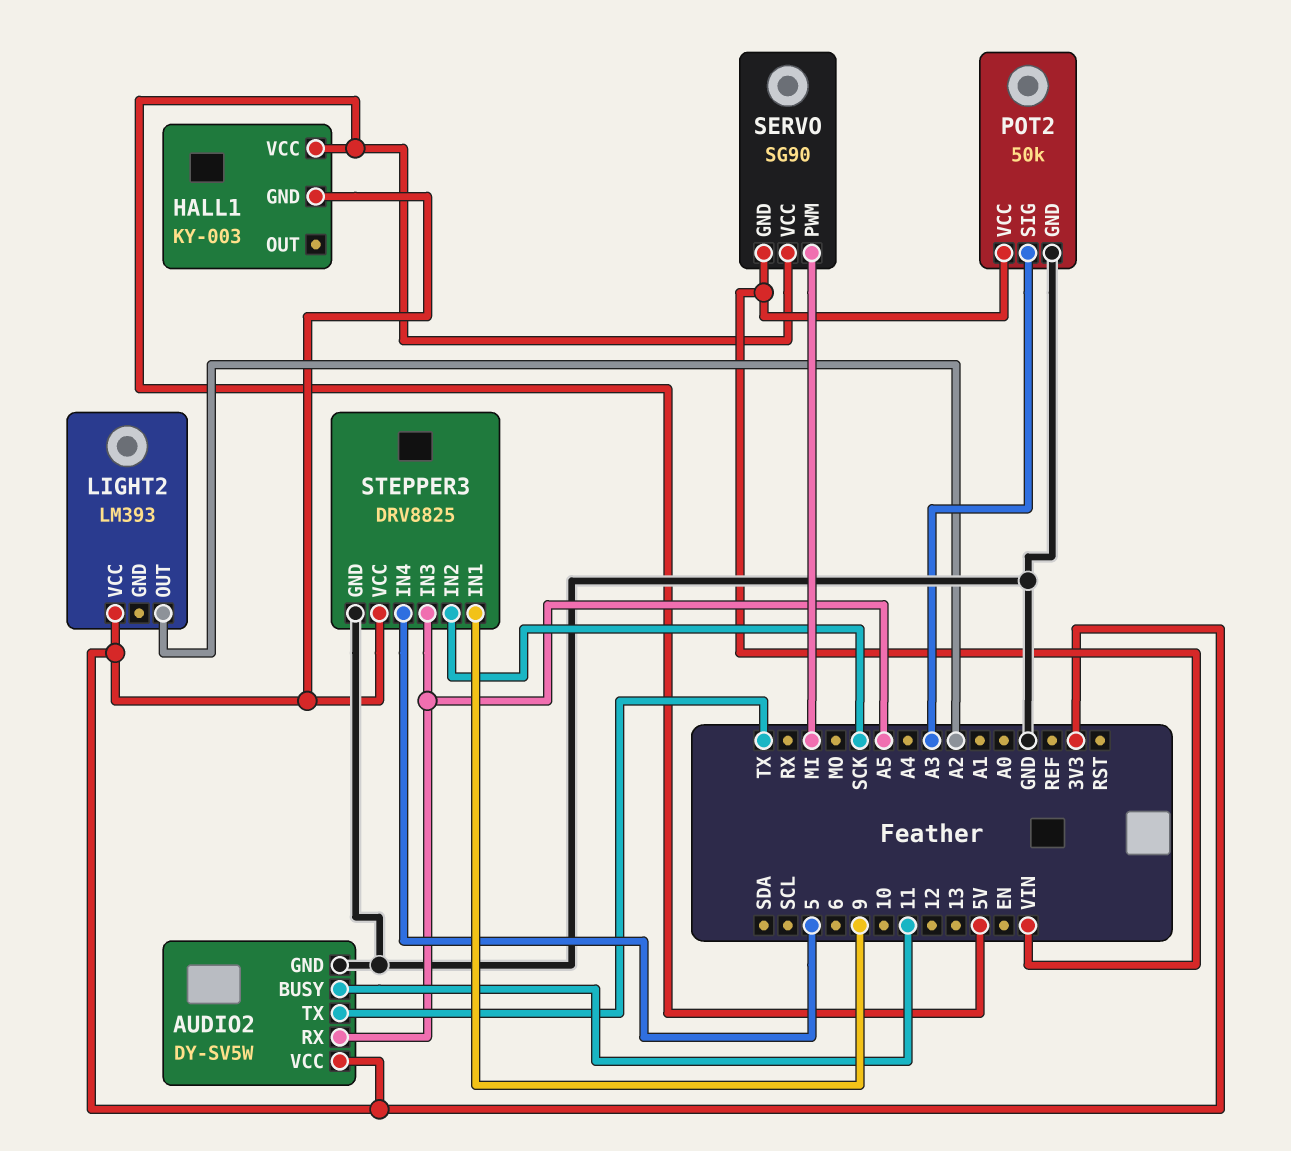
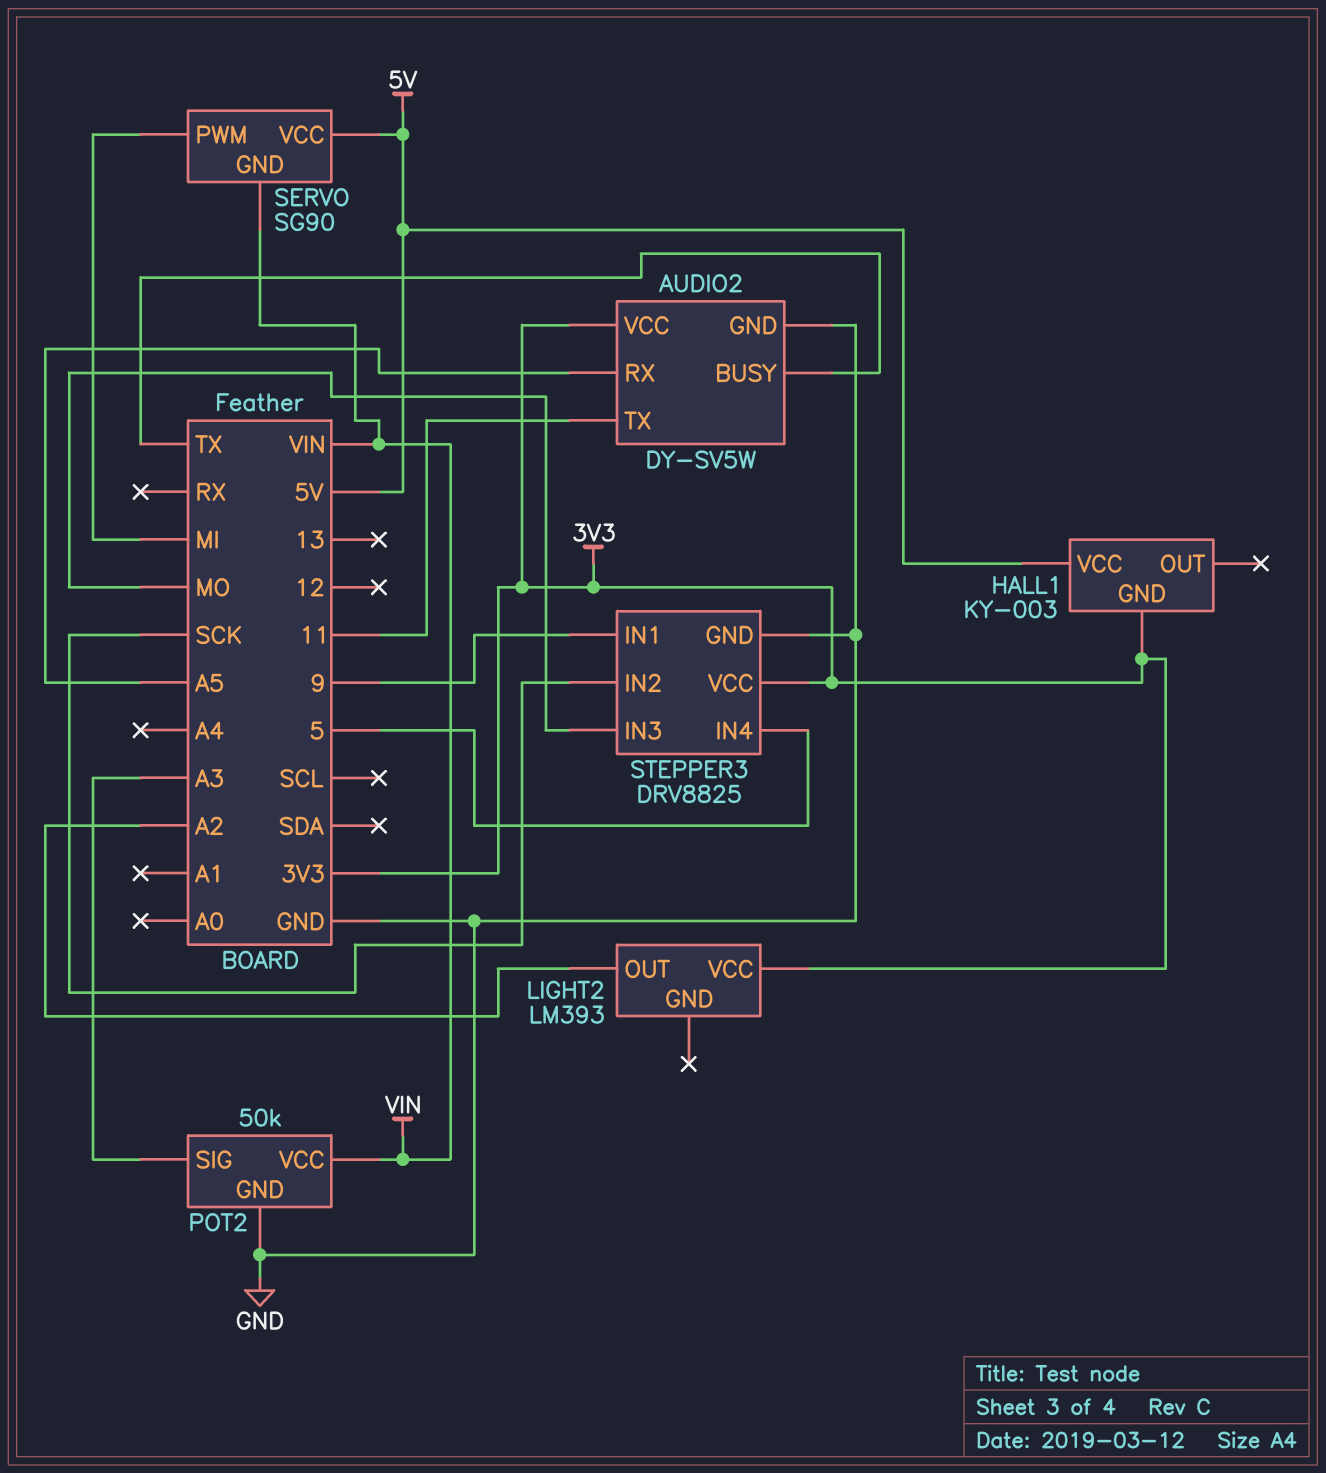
AUDIO2 pin BUSY: 11 -> TX
AUDIO2 pin TX: TX -> 11
STEPPER3 pin IN3: A5 -> MO

